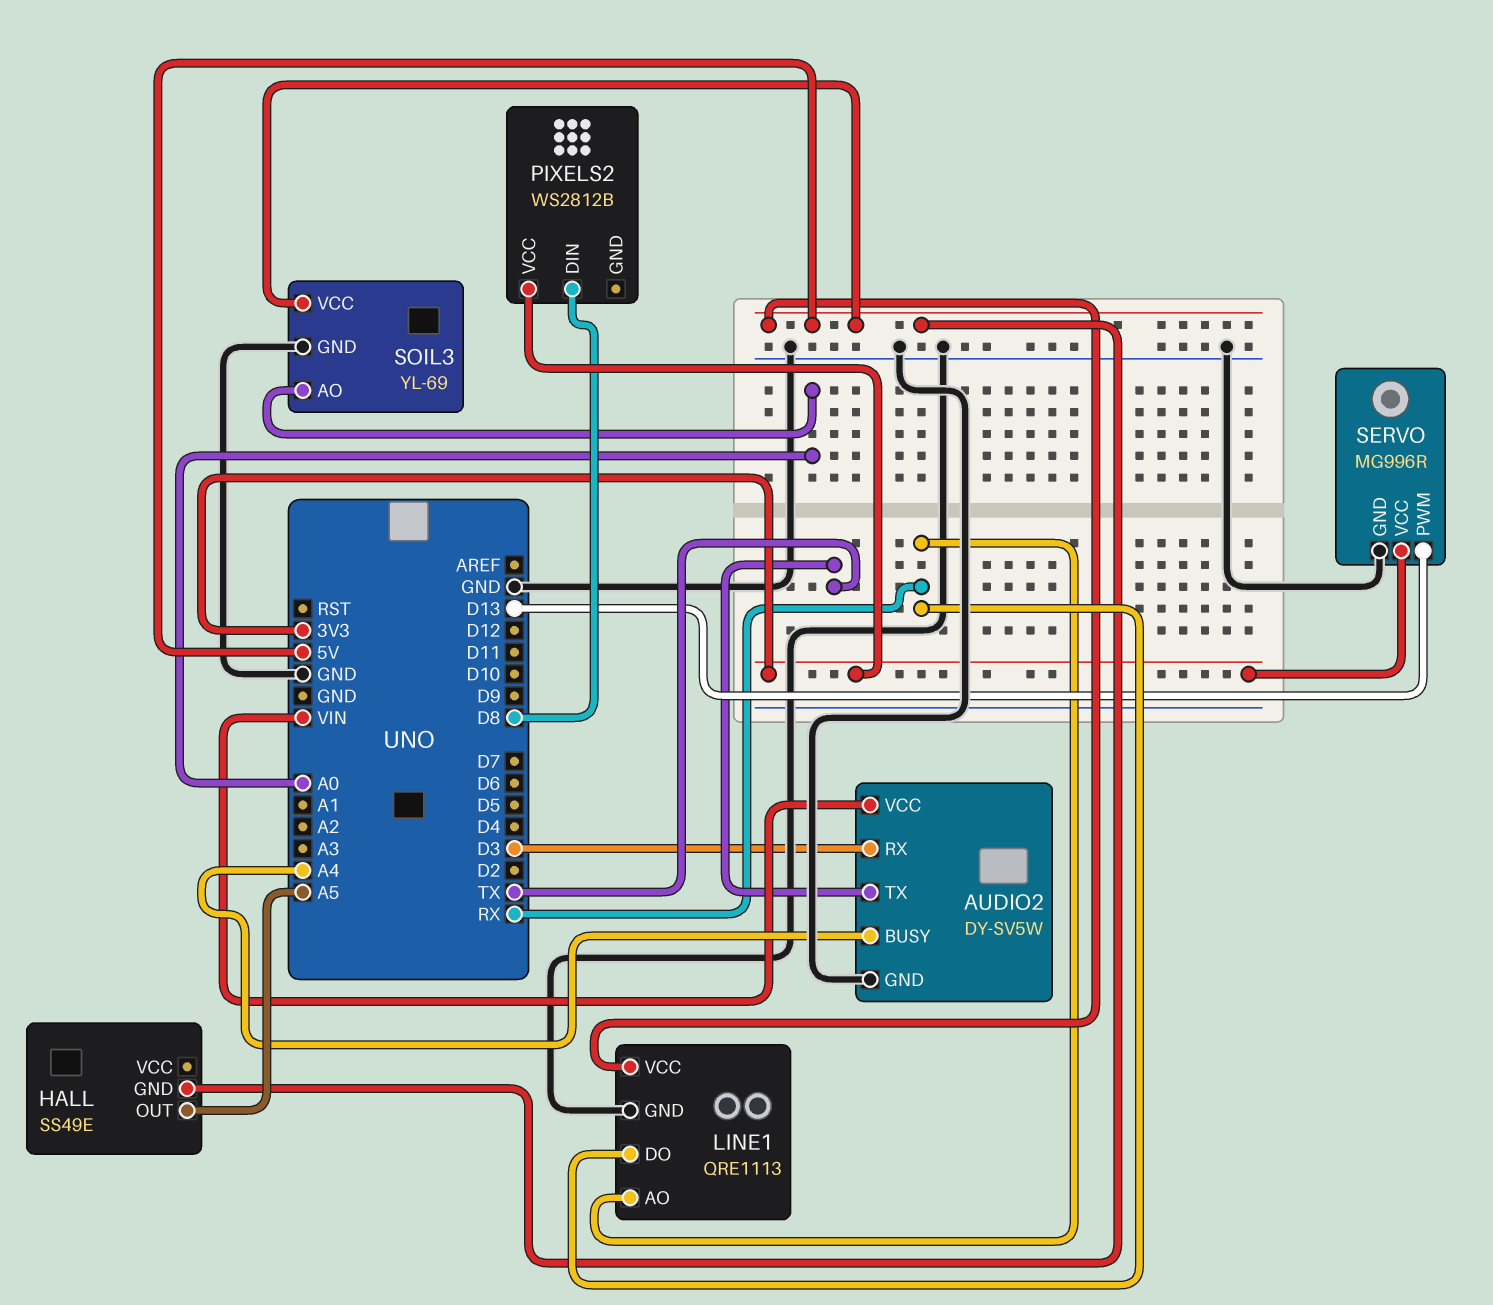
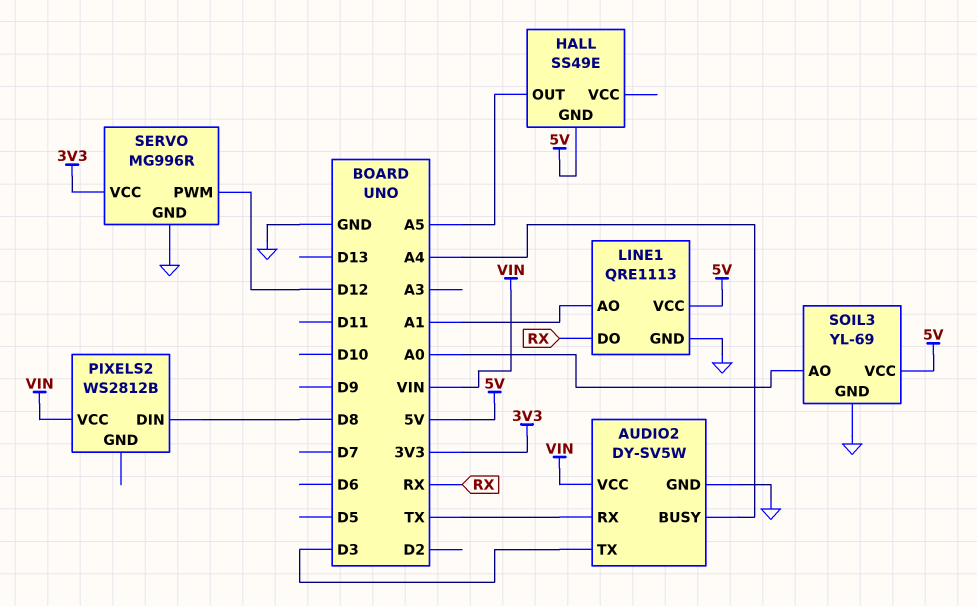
AUDIO2 pin RX: D3 -> TX
AUDIO2 pin TX: TX -> D3
LINE1 pin AO: RX -> A1
PIXELS2 pin VCC: 3V3 -> VIN
SERVO pin PWM: D13 -> D12

